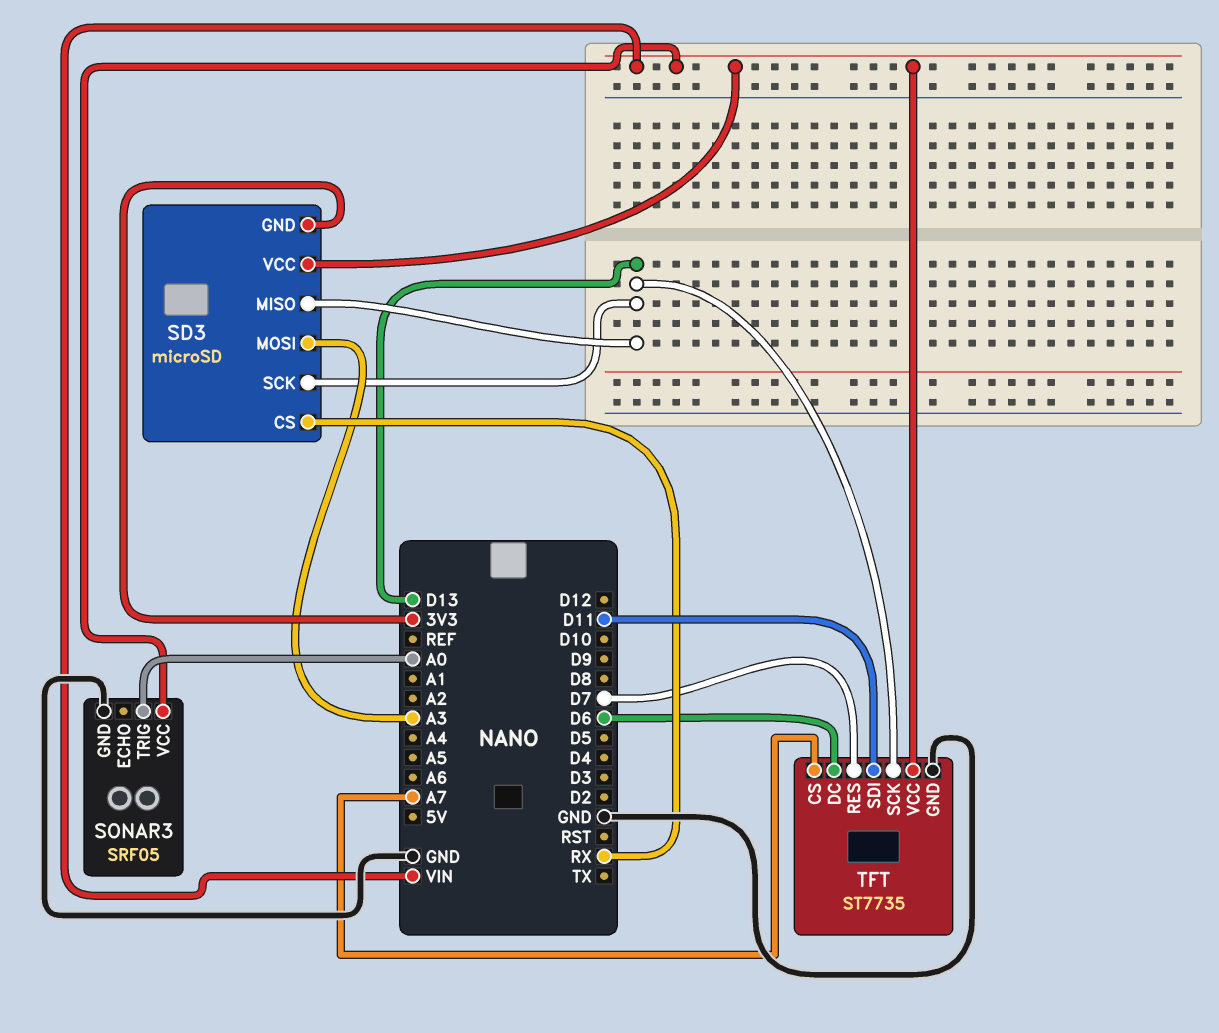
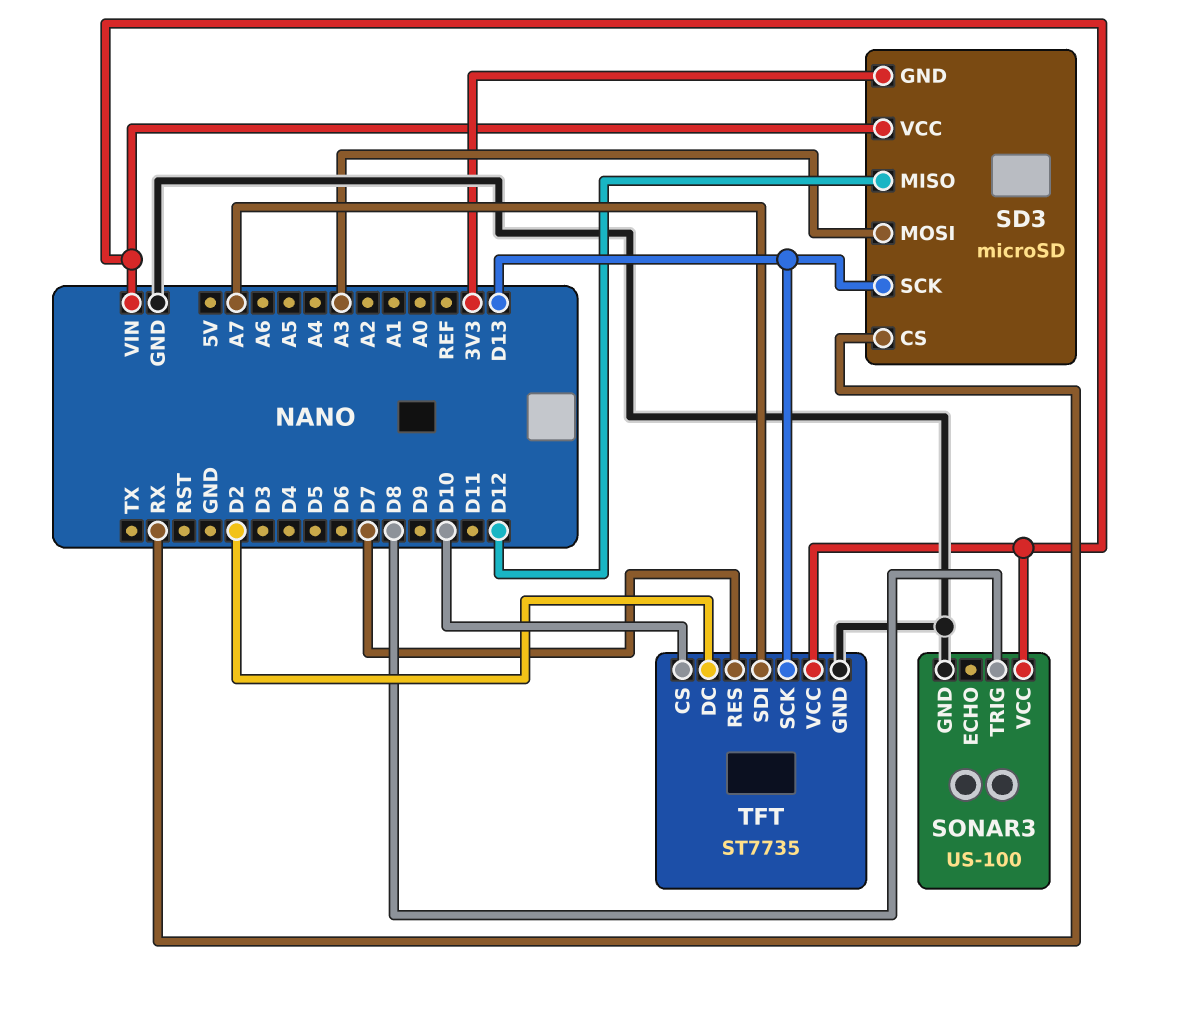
SD3 pin MISO: D13 -> D12
SONAR3: SRF05 -> US-100
SONAR3 pin TRIG: A0 -> D8
TFT pin CS: A7 -> D10
TFT pin DC: D6 -> D2
TFT pin SDI: D11 -> A7

